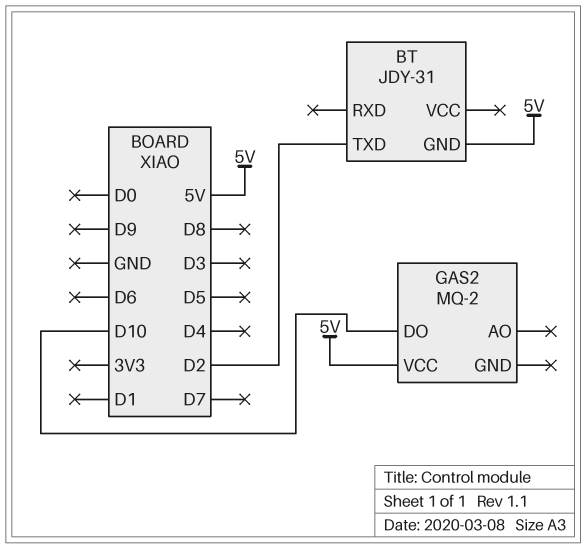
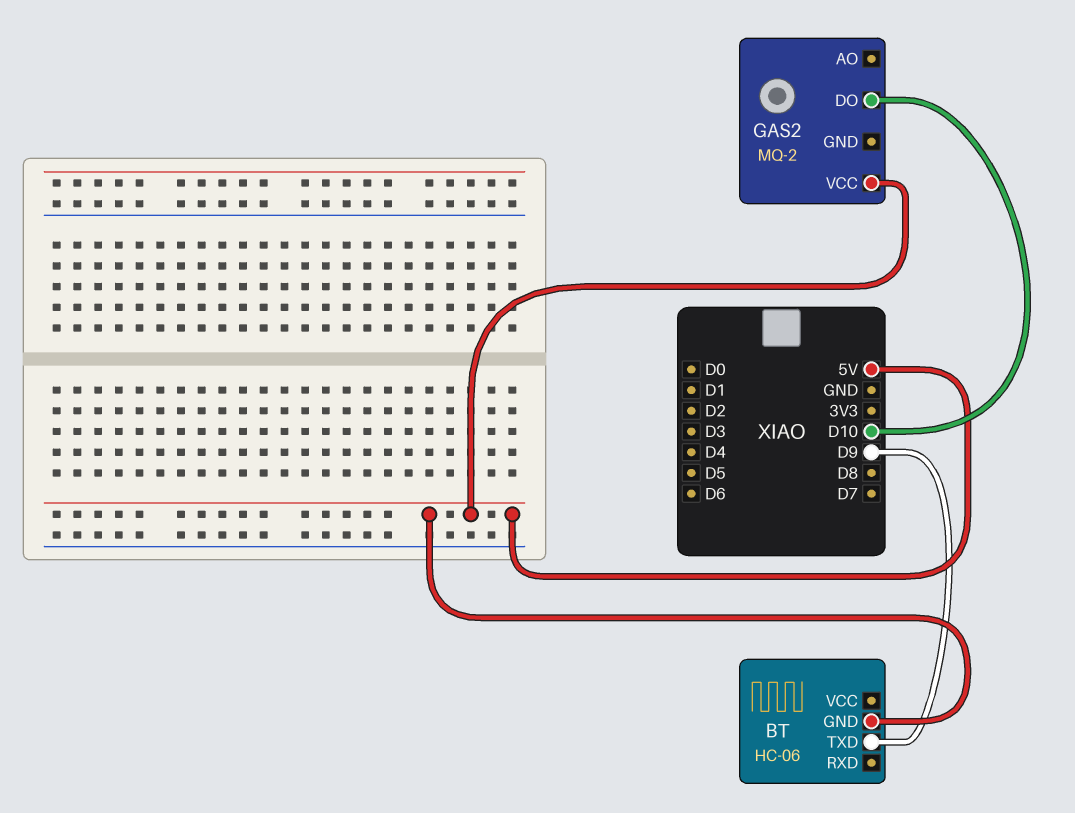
BT: JDY-31 -> HC-06
BT pin TXD: D2 -> D9

